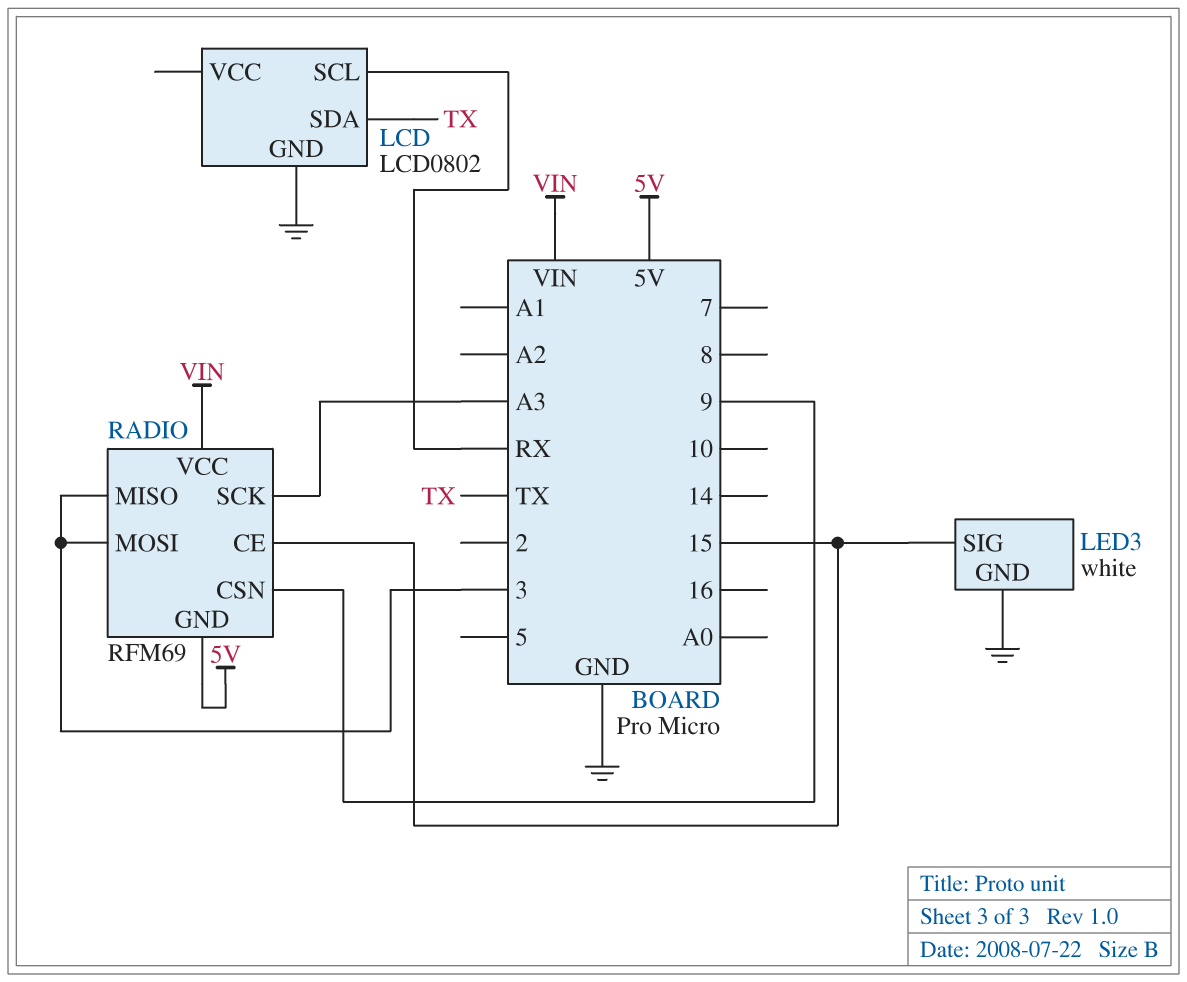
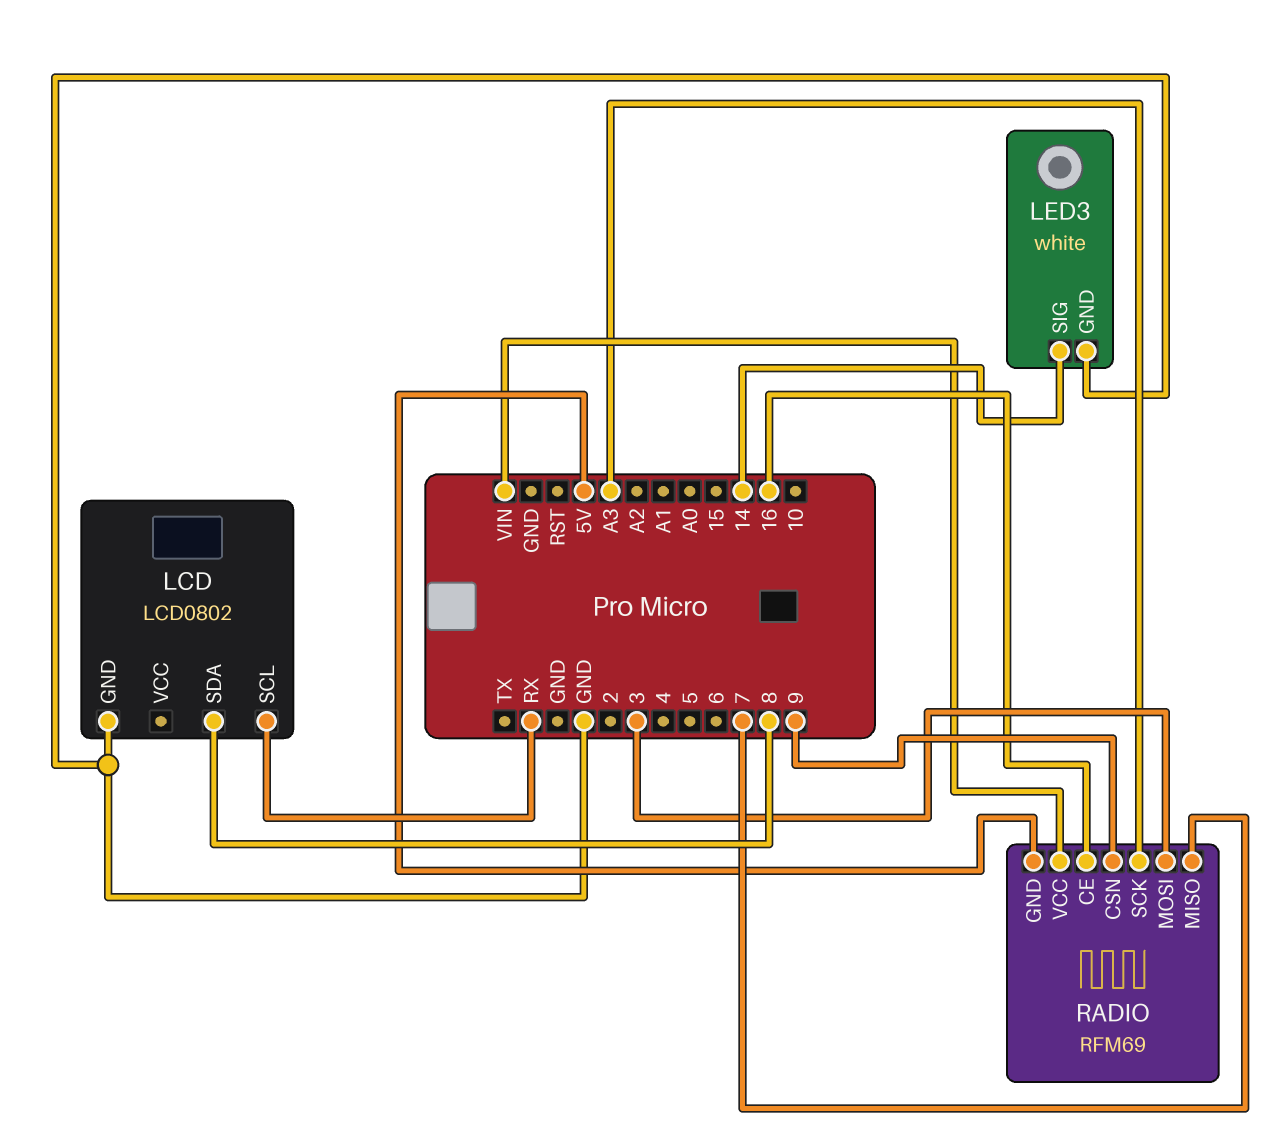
LCD pin SDA: TX -> 8
LED3 pin SIG: 15 -> 14
RADIO pin CE: 15 -> 16
RADIO pin MISO: 3 -> 7

